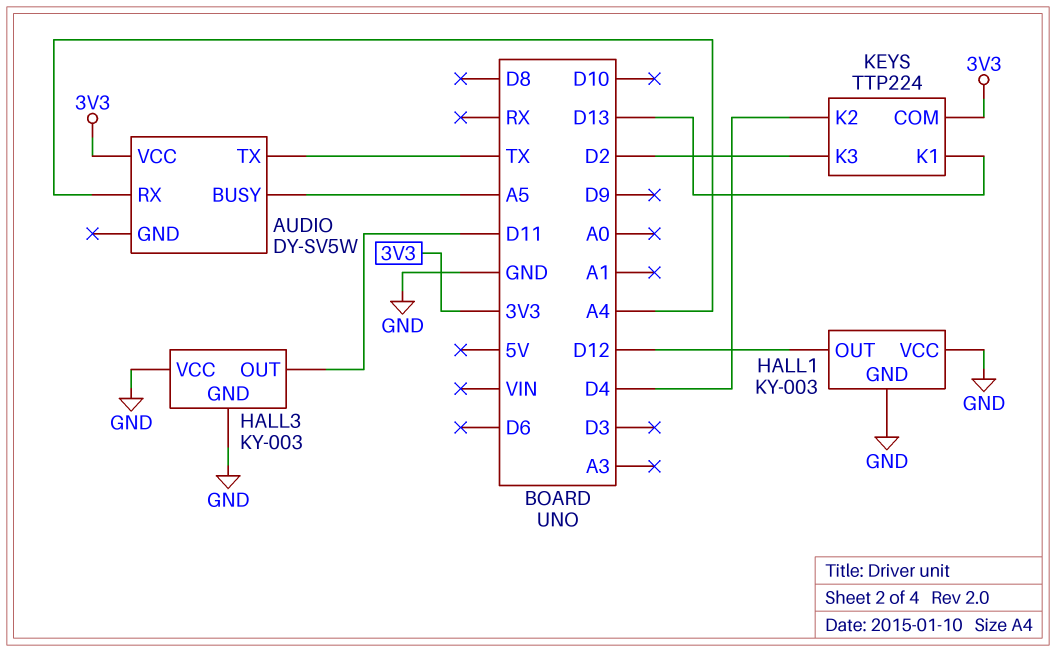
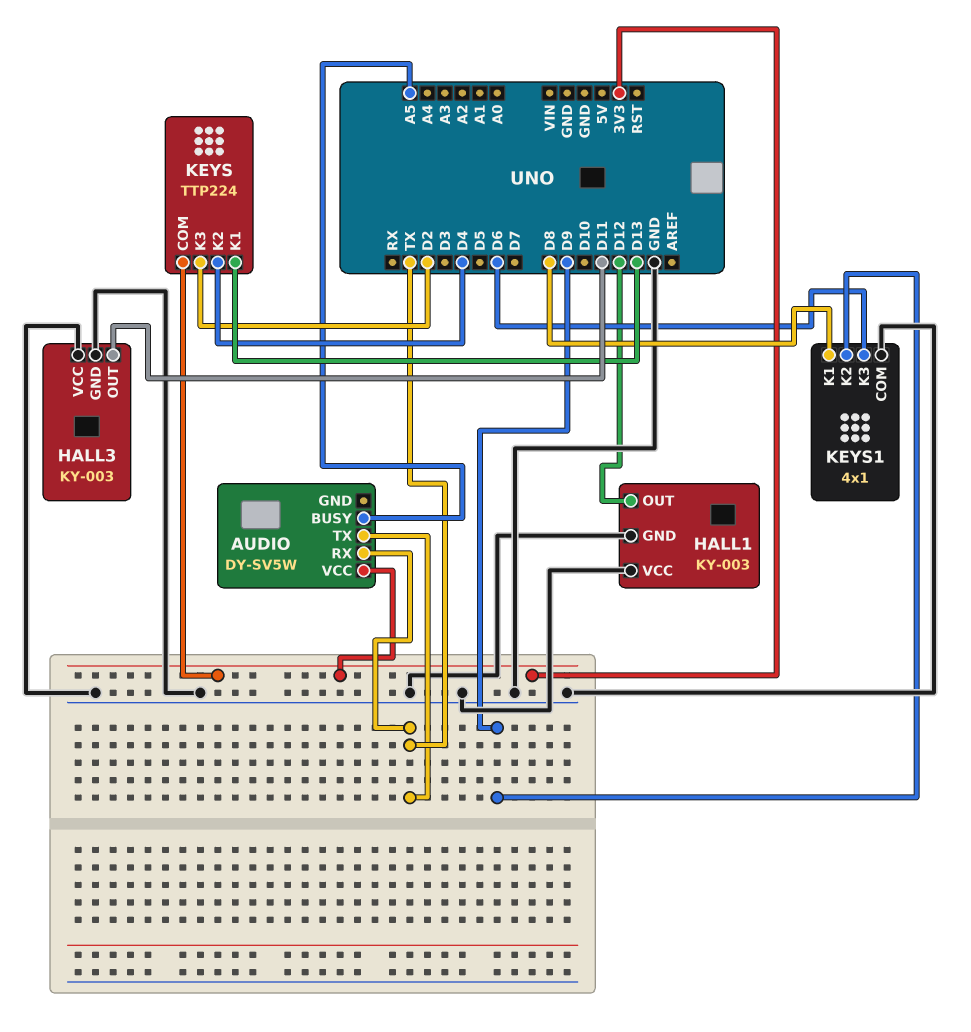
AUDIO pin RX: A4 -> TX
KEYS1: none -> 4x1
KEYS1 pin COM: none -> GND
KEYS1 pin K1: none -> D8
KEYS1 pin K2: none -> D9
KEYS1 pin K3: none -> D6

